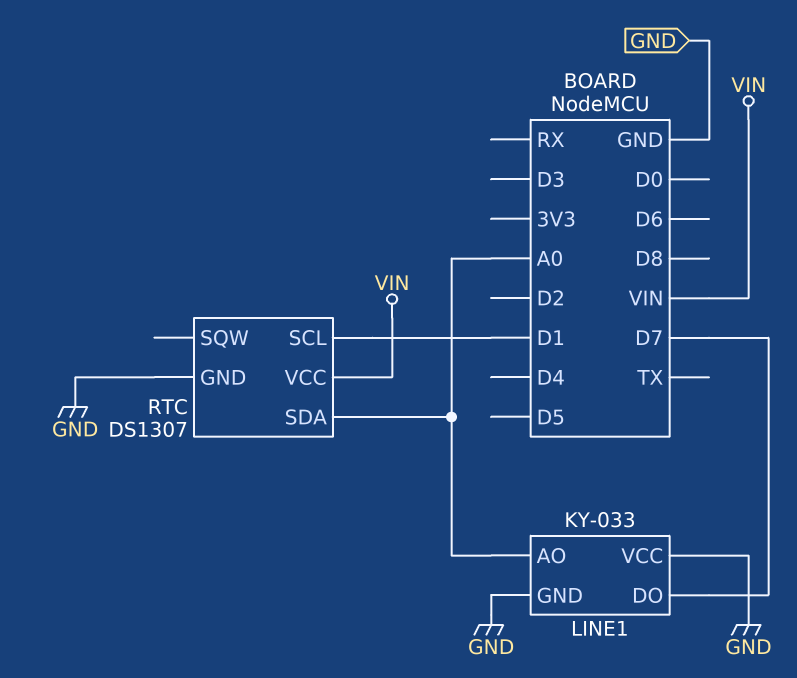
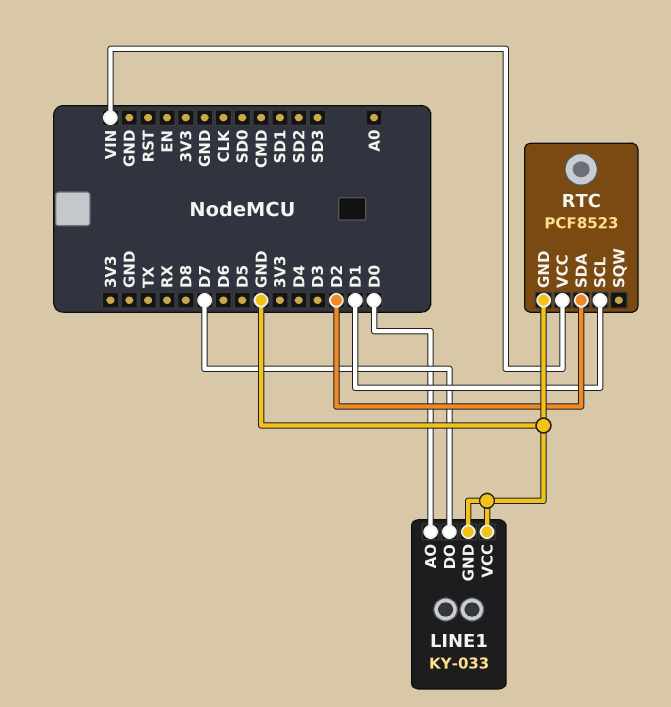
LINE1 pin AO: A0 -> D0
RTC: DS1307 -> PCF8523
RTC pin SDA: A0 -> D2

